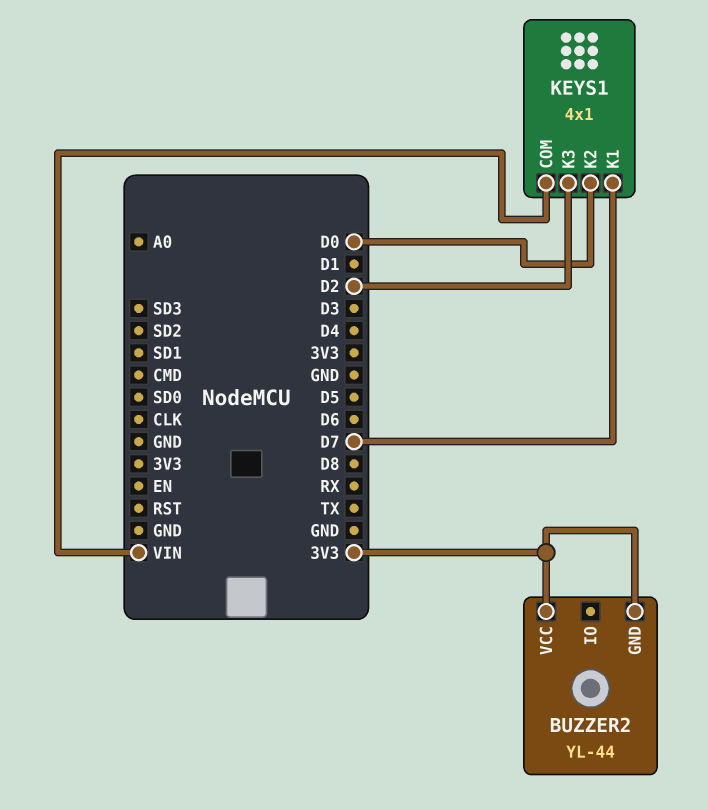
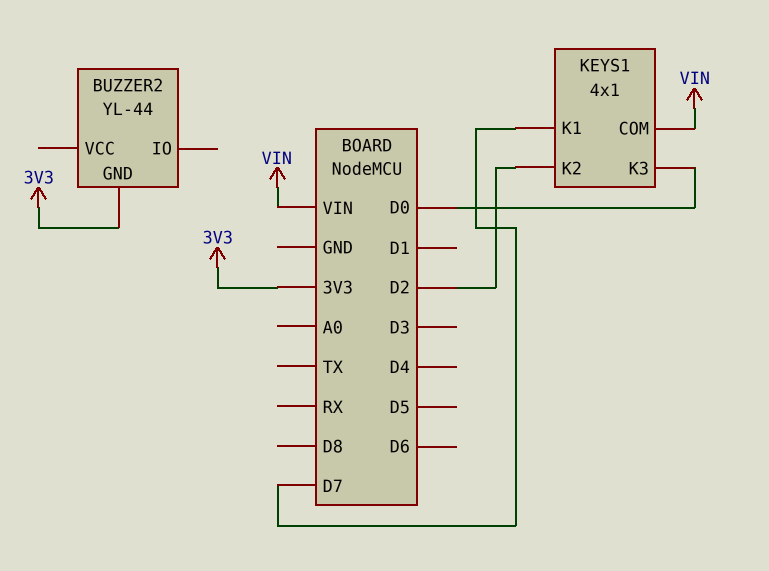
BUZZER2 pin VCC: 3V3 -> none
KEYS1 pin K2: D0 -> D2
KEYS1 pin K3: D2 -> D0

